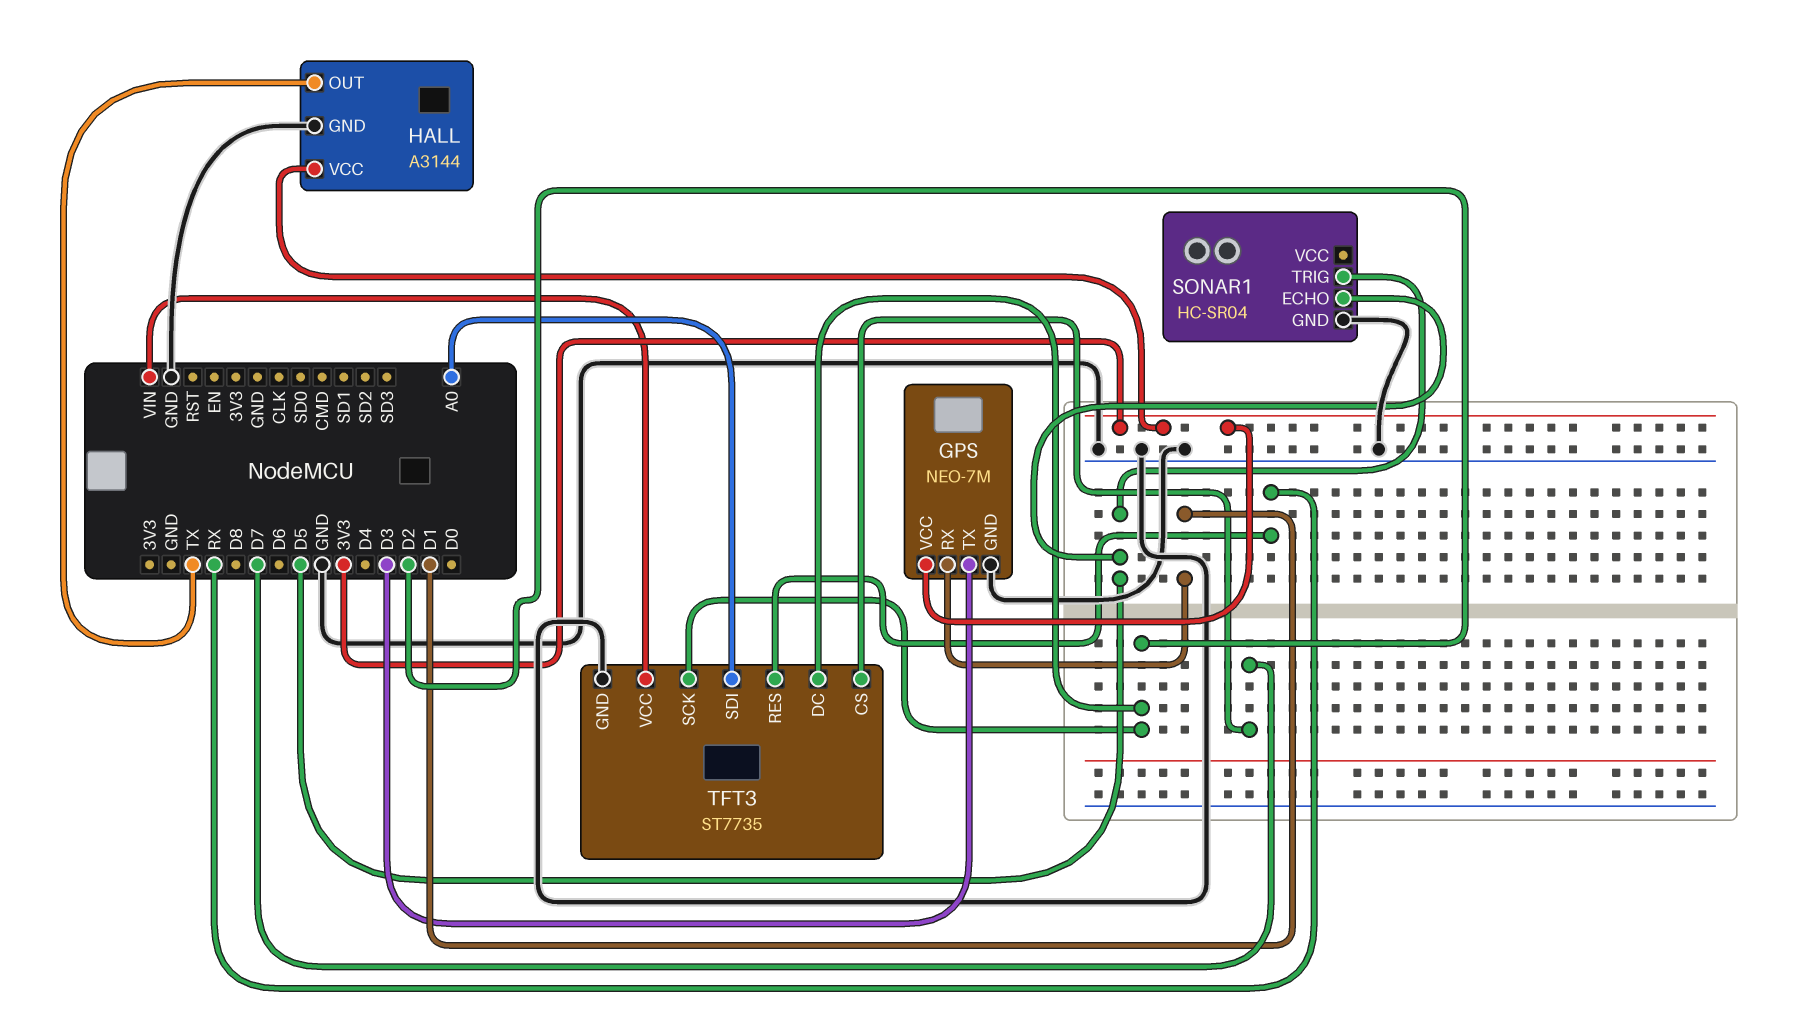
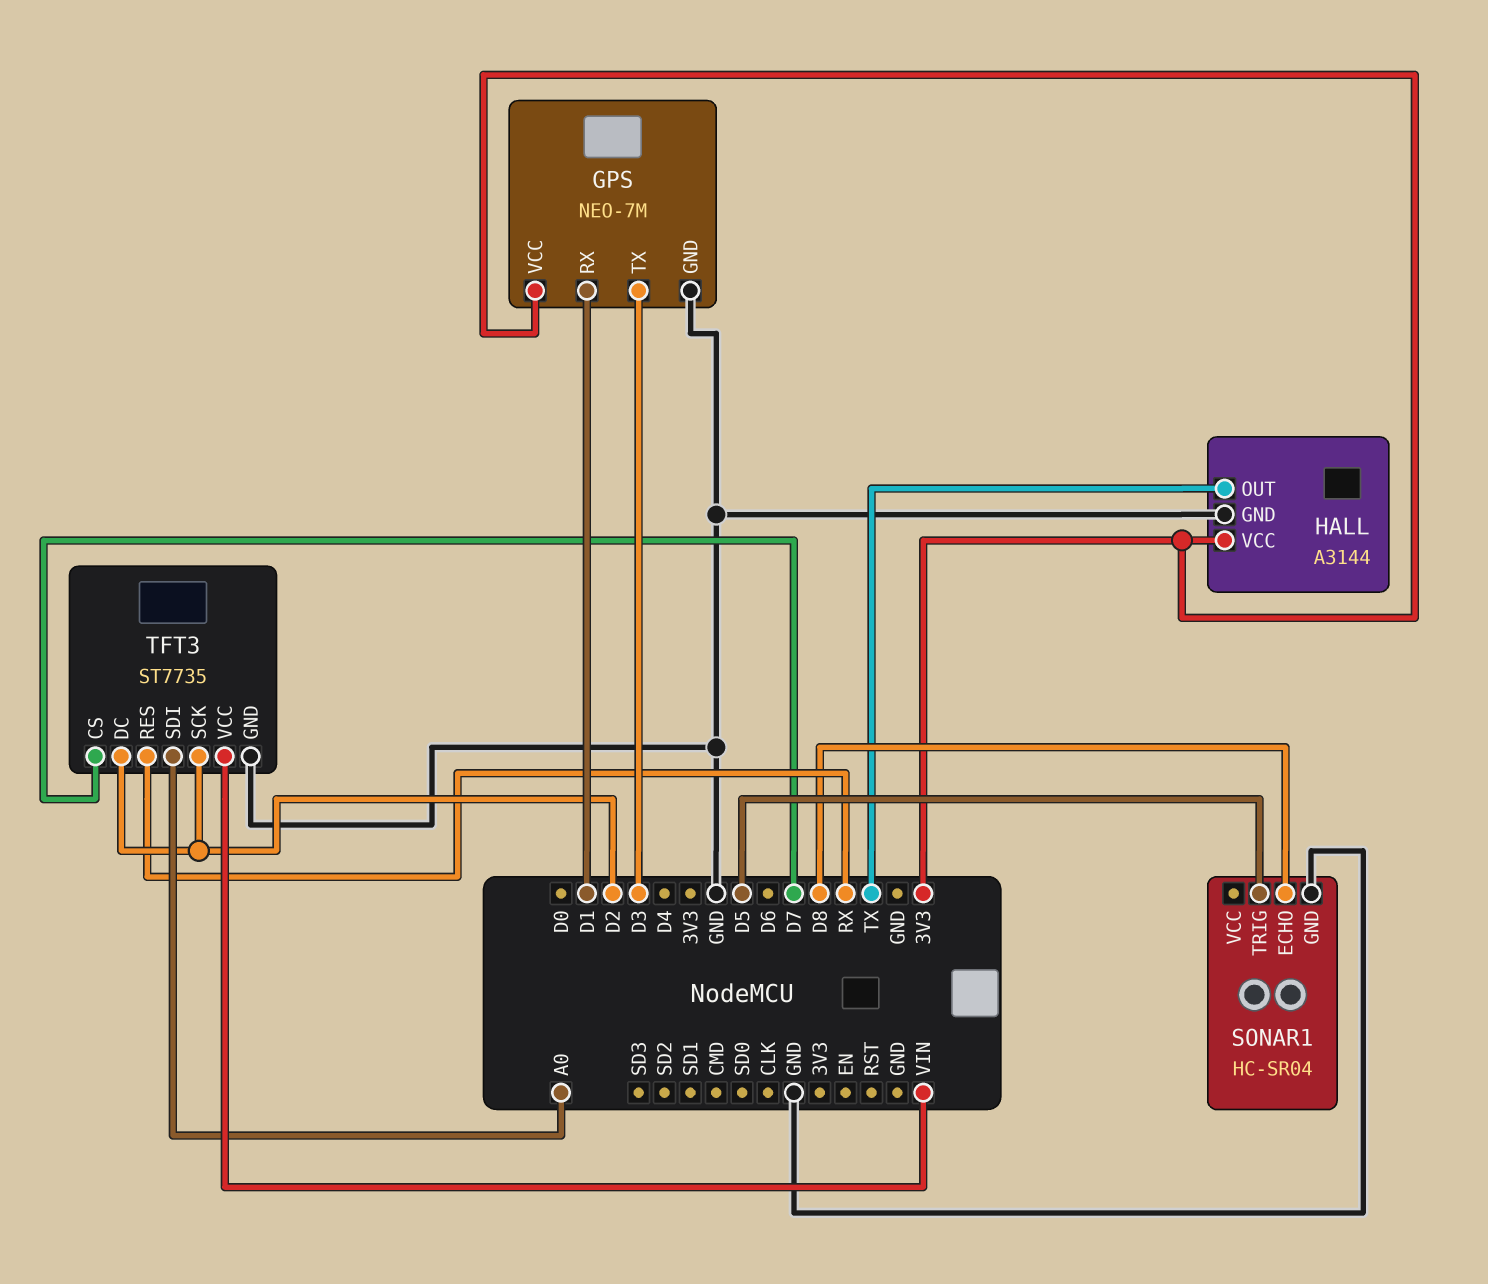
SONAR1 pin ECHO: D5 -> D8

